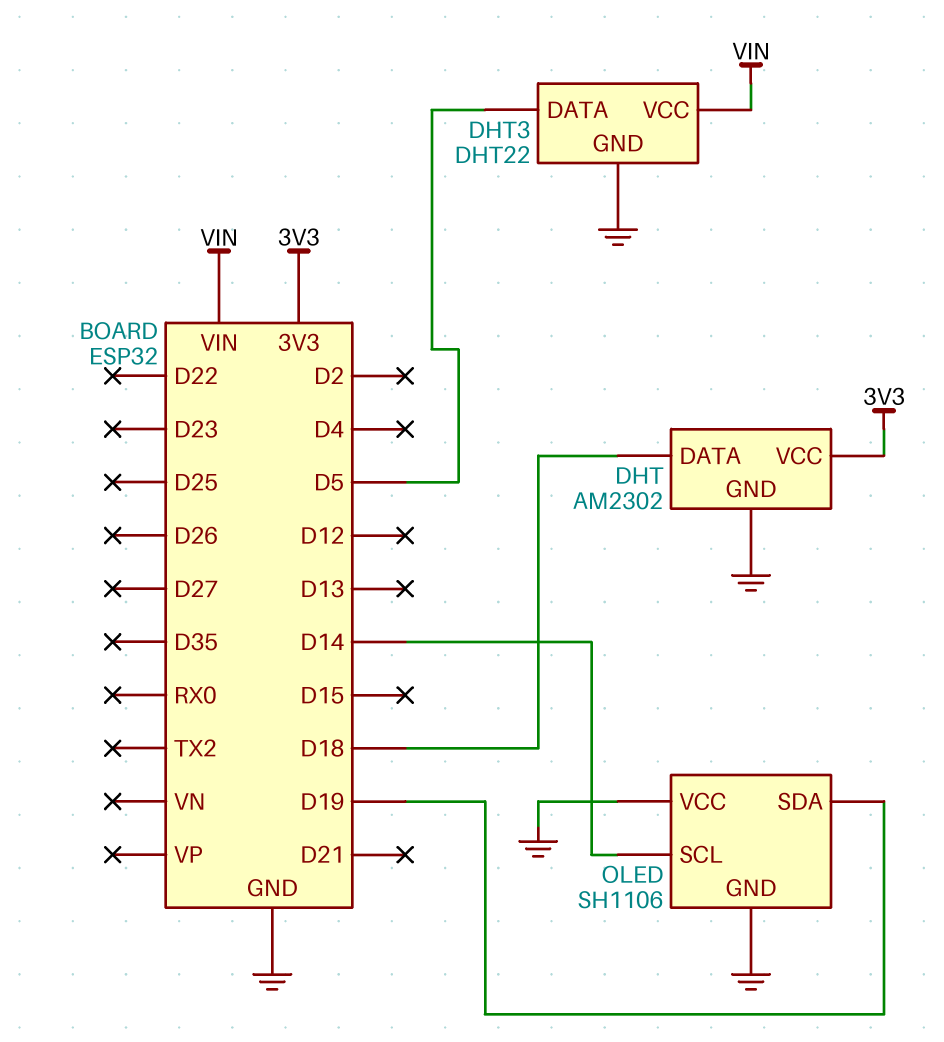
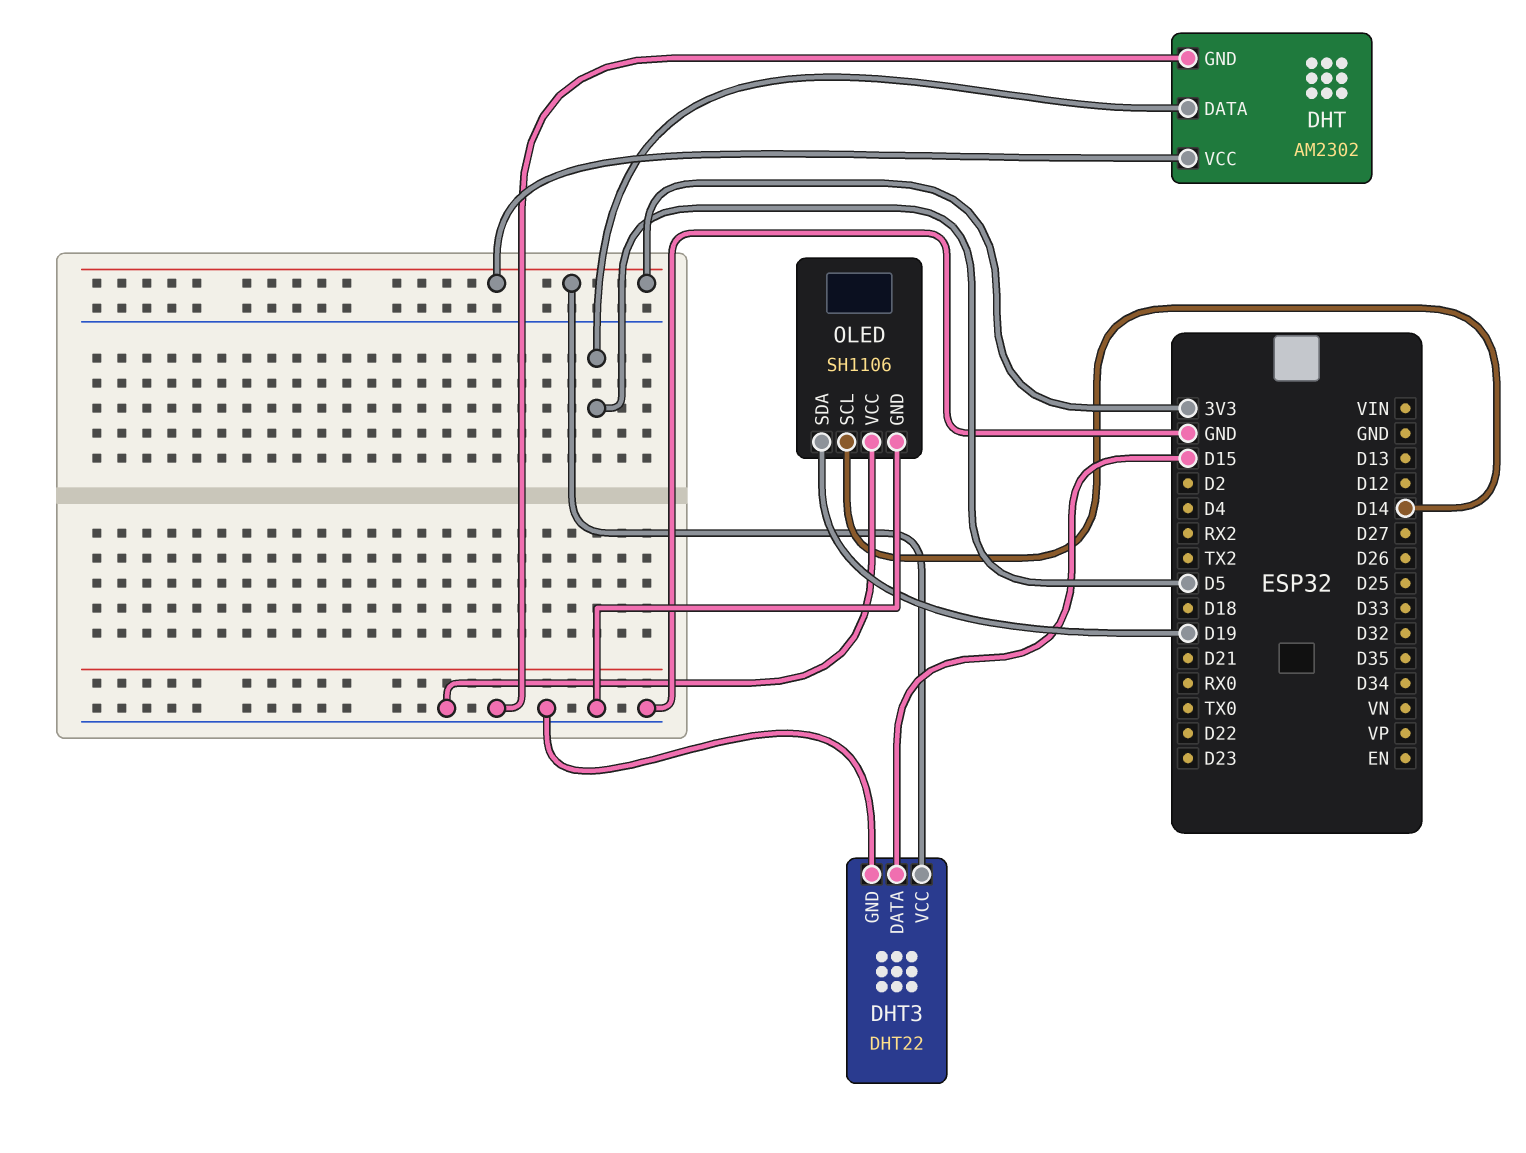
DHT pin DATA: D18 -> D5
DHT3 pin DATA: D5 -> D15
DHT3 pin VCC: VIN -> 3V3

